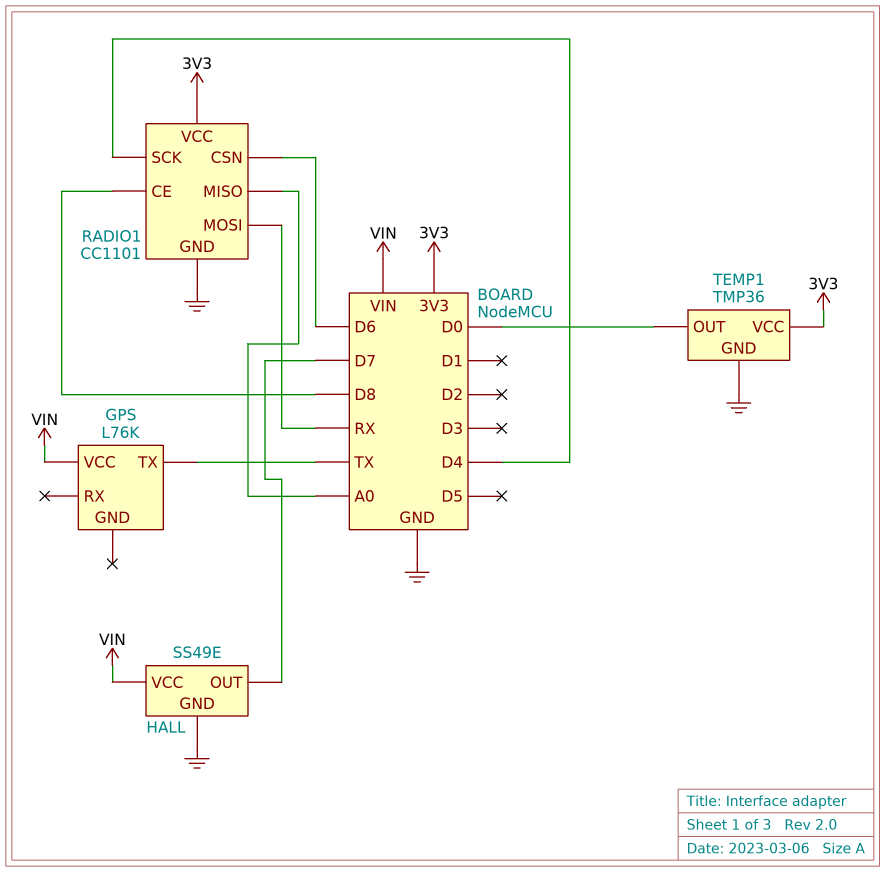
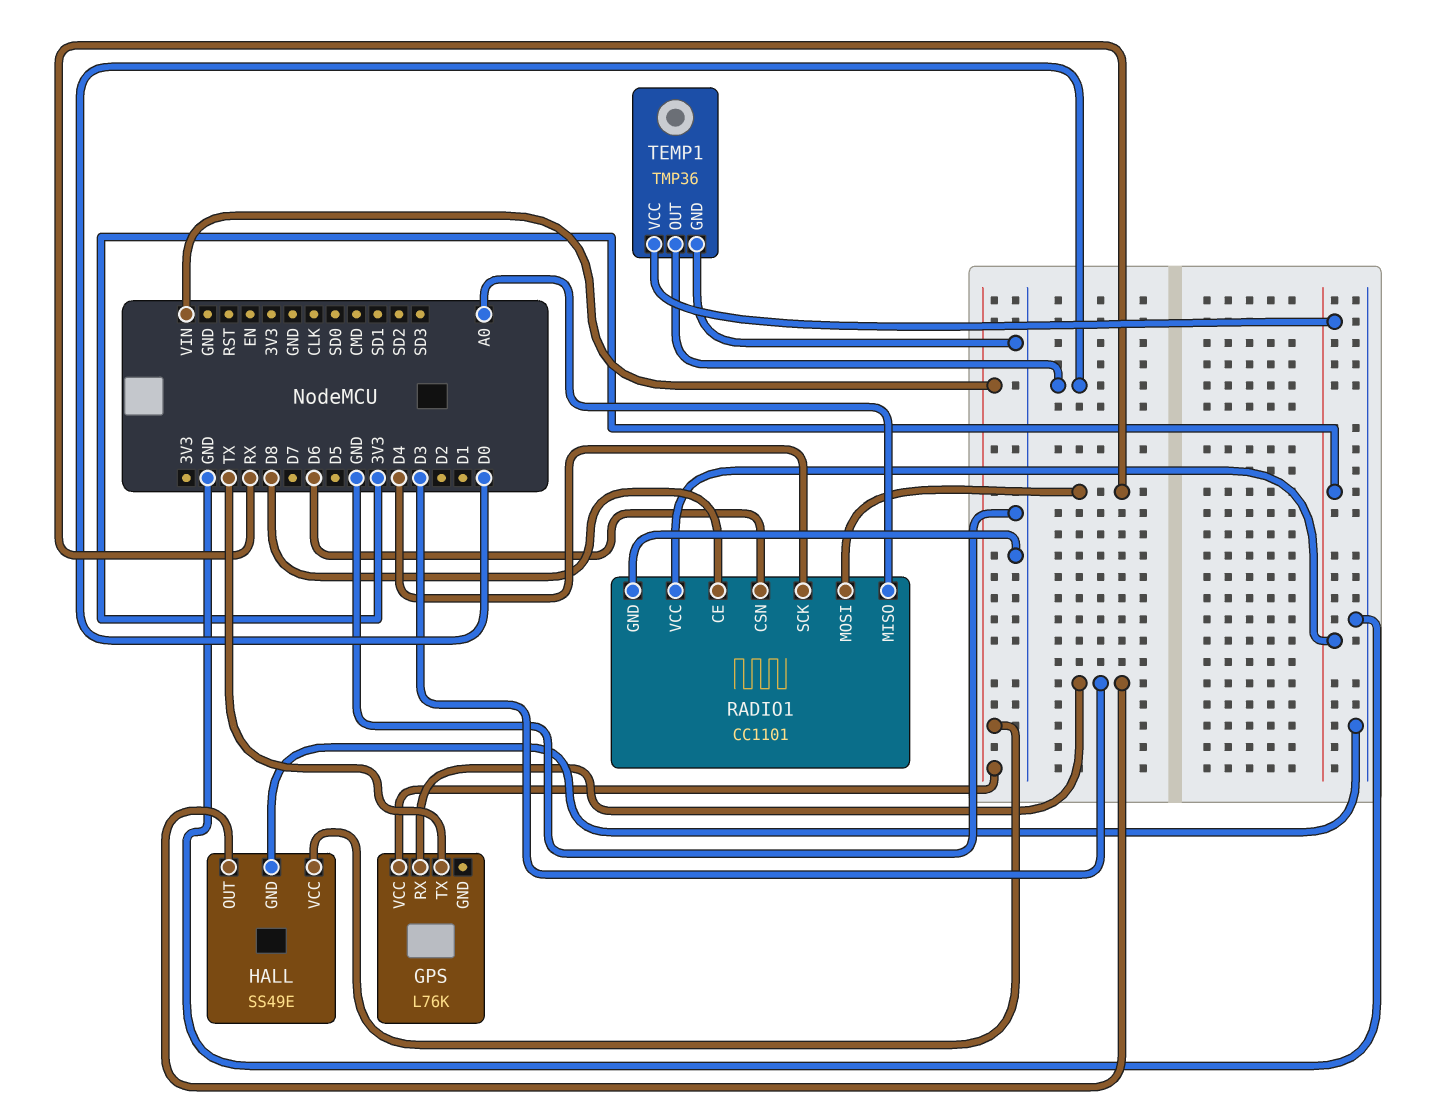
GPS pin RX: none -> D3
HALL pin OUT: D7 -> D3

